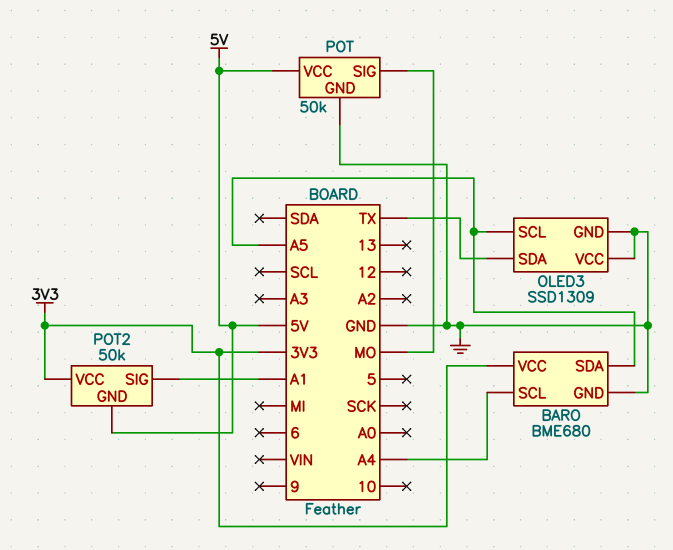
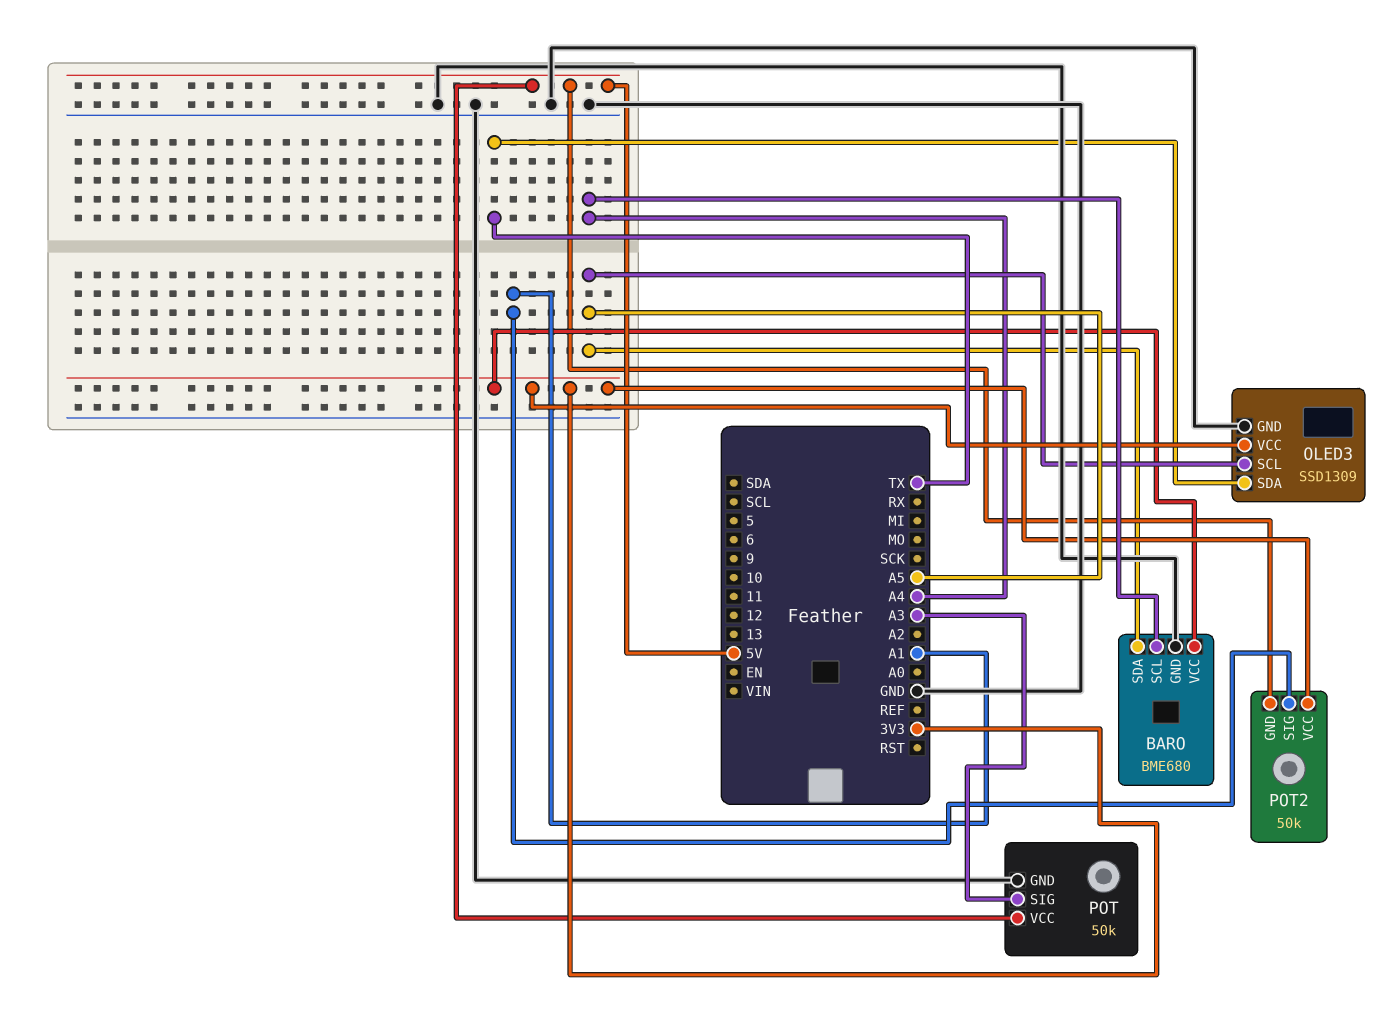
OLED3 pin VCC: GND -> 3V3
POT pin SIG: MO -> A3

